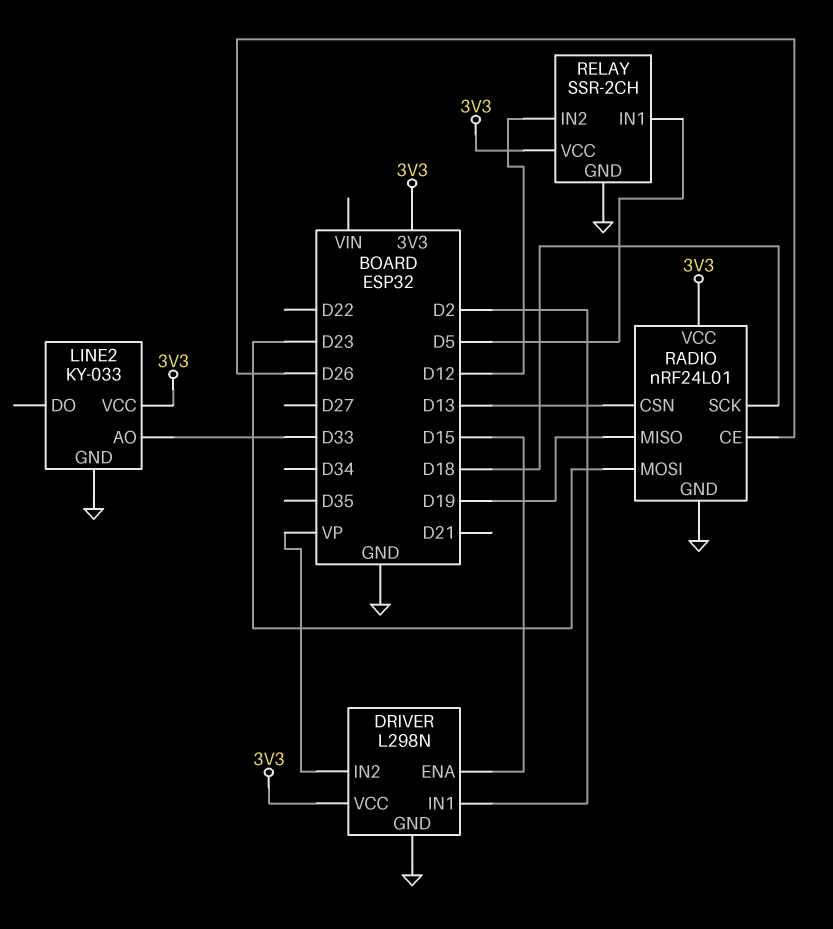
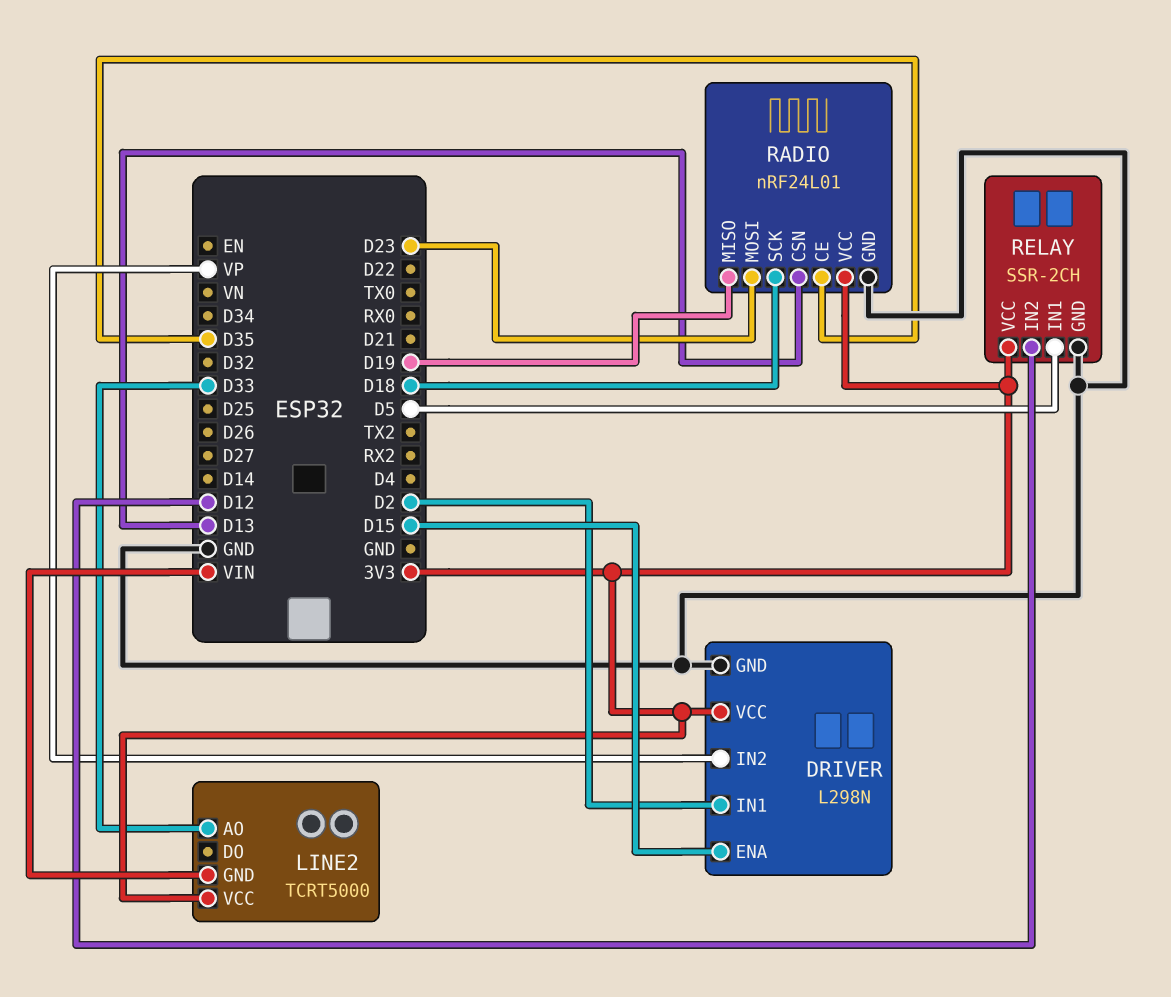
LINE2: KY-033 -> TCRT5000
LINE2 pin GND: GND -> VIN
RADIO pin CE: D26 -> D35

